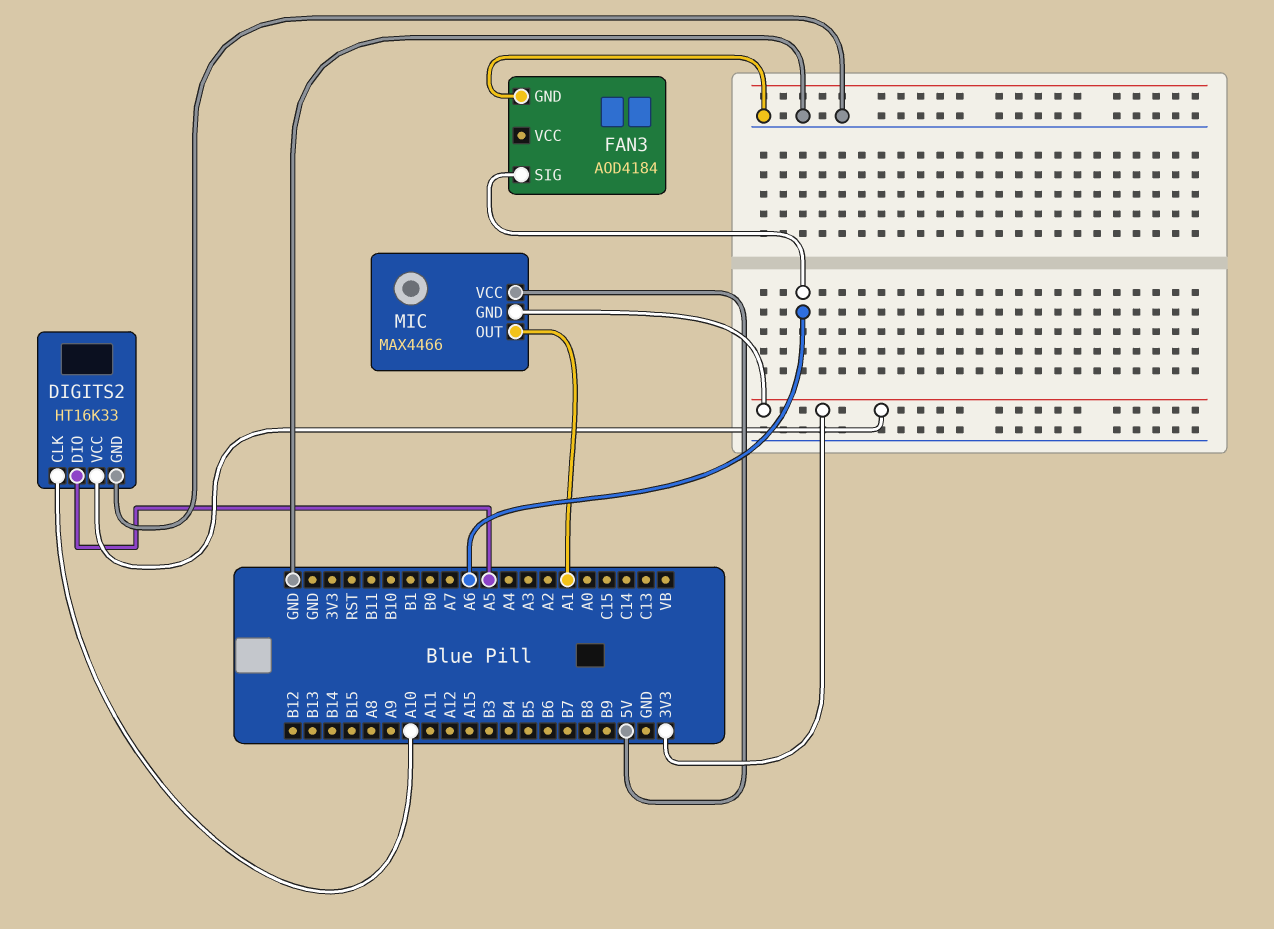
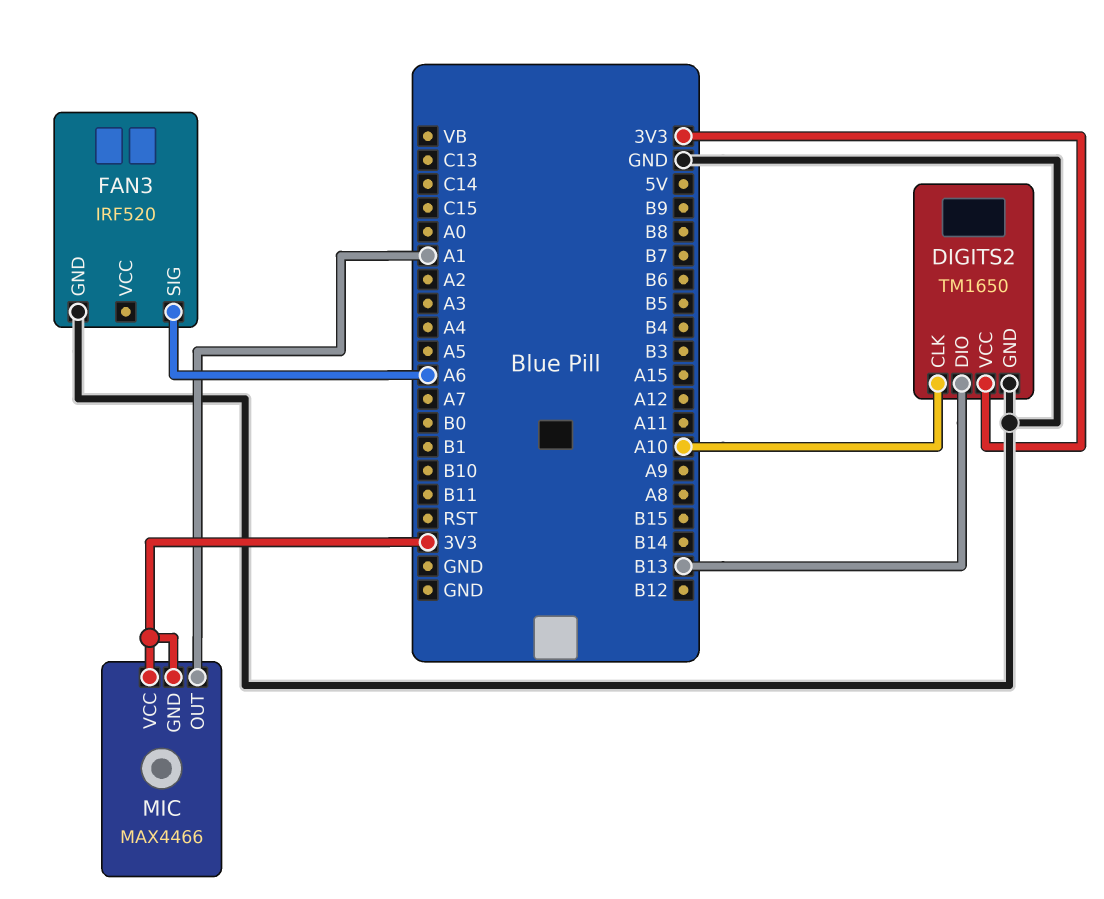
DIGITS2: HT16K33 -> TM1650
DIGITS2 pin DIO: A5 -> B13
FAN3: AOD4184 -> IRF520
MIC pin VCC: 5V -> 3V3

